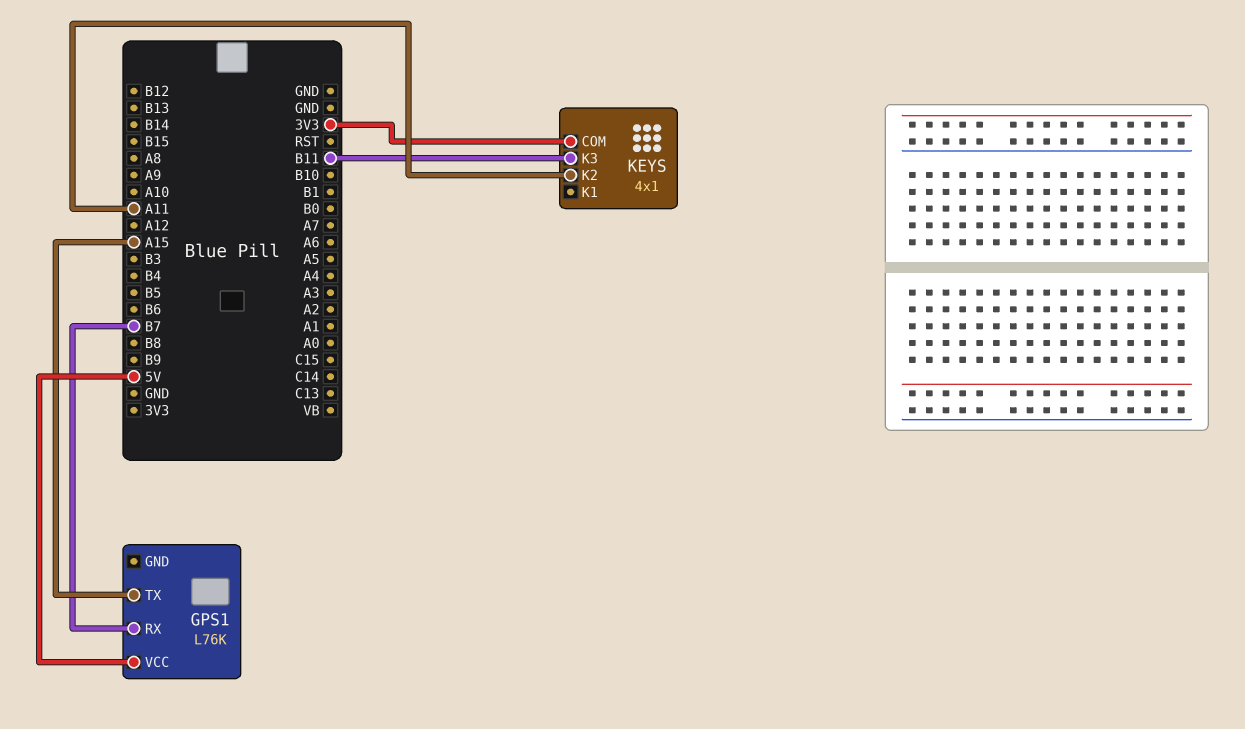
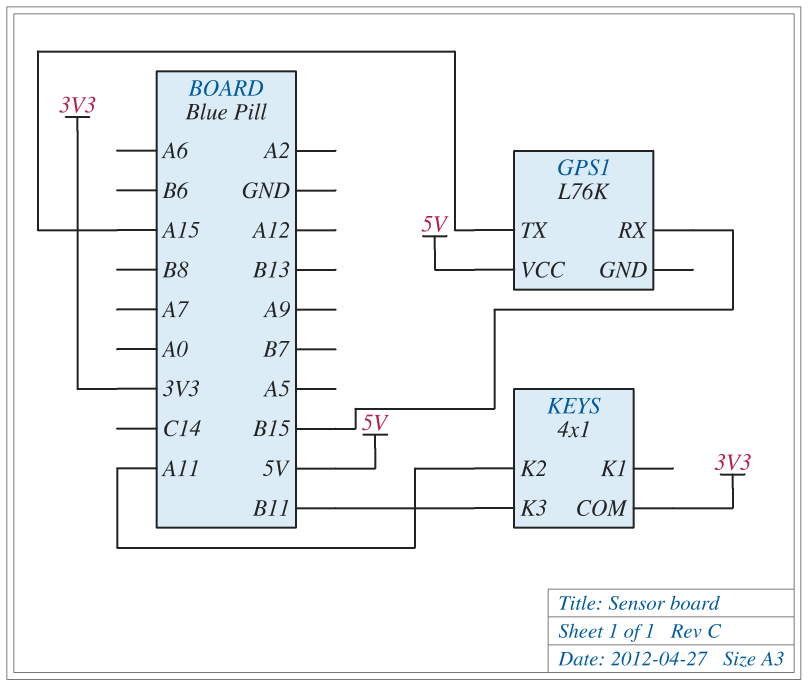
GPS1 pin RX: B7 -> B15

